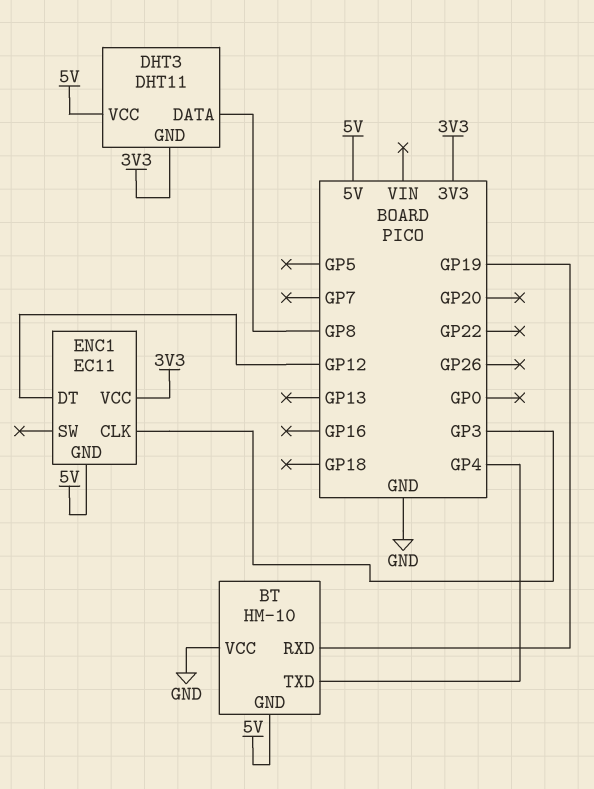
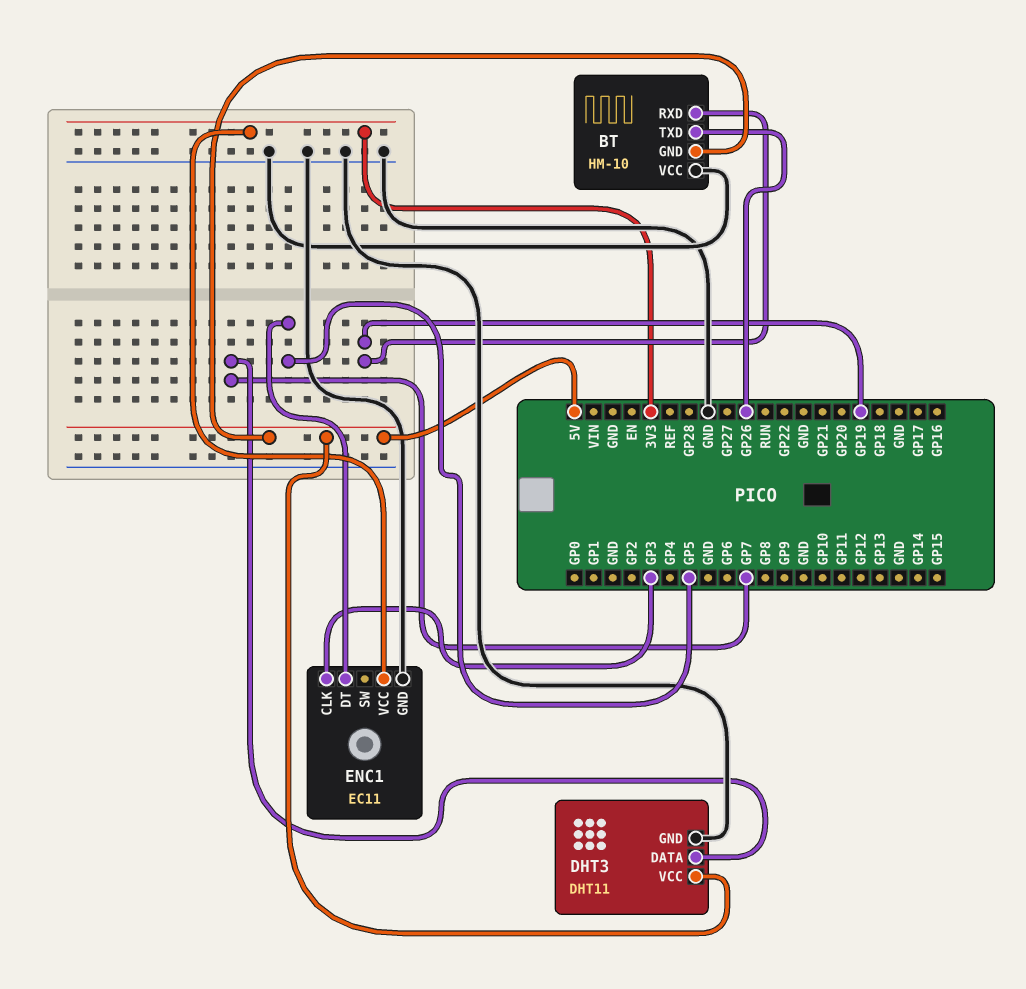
BT pin TXD: GP4 -> GP26
DHT3 pin DATA: GP8 -> GP7
DHT3 pin GND: 3V3 -> GND
ENC1 pin DT: GP12 -> GP5
ENC1 pin GND: 5V -> GND

